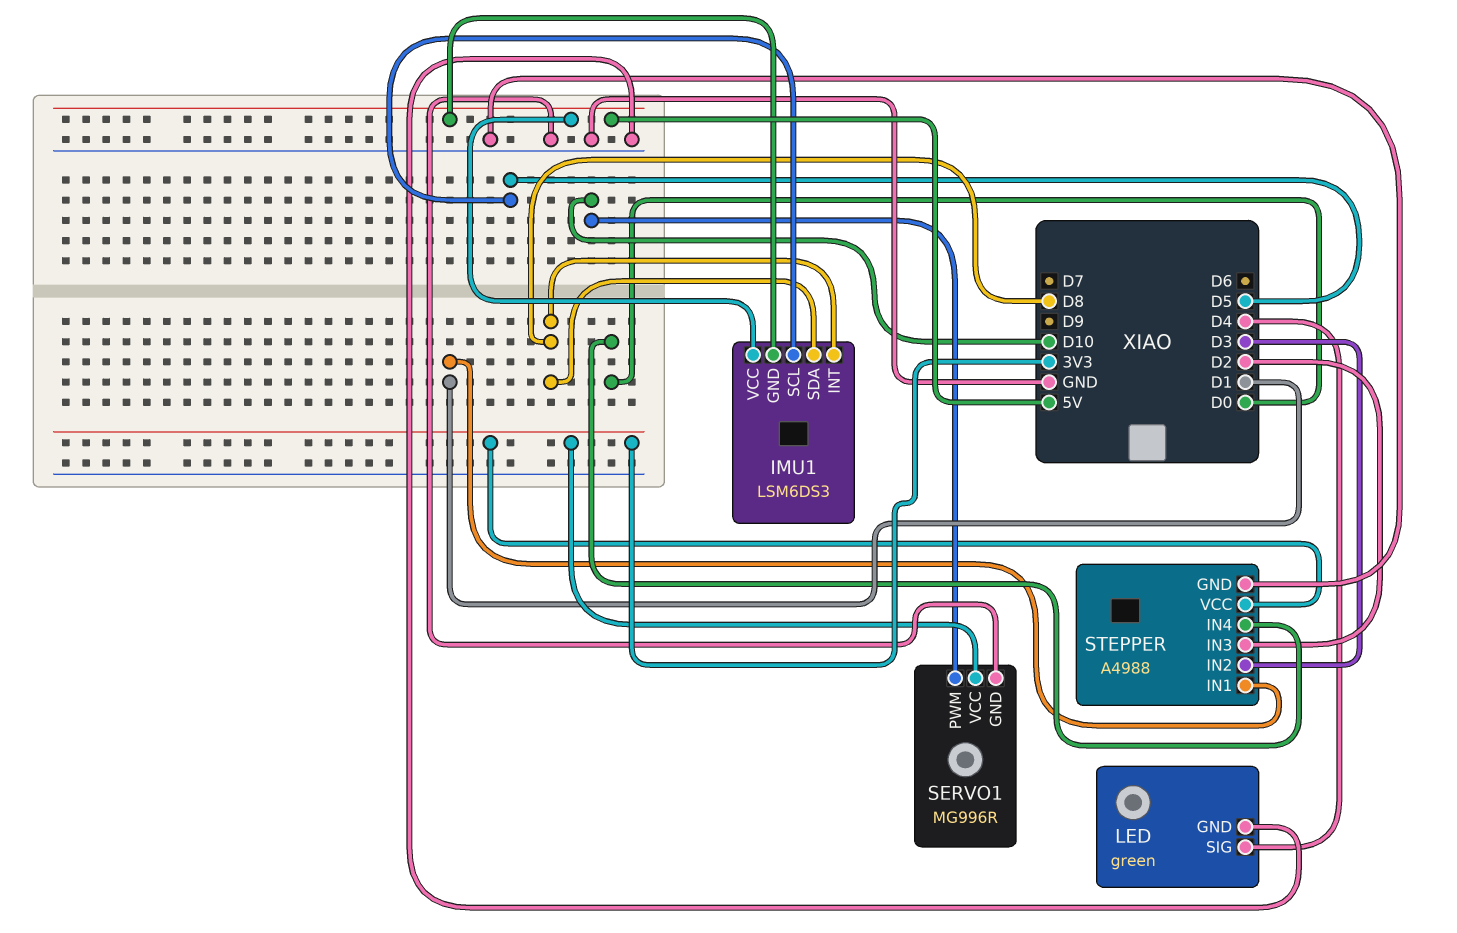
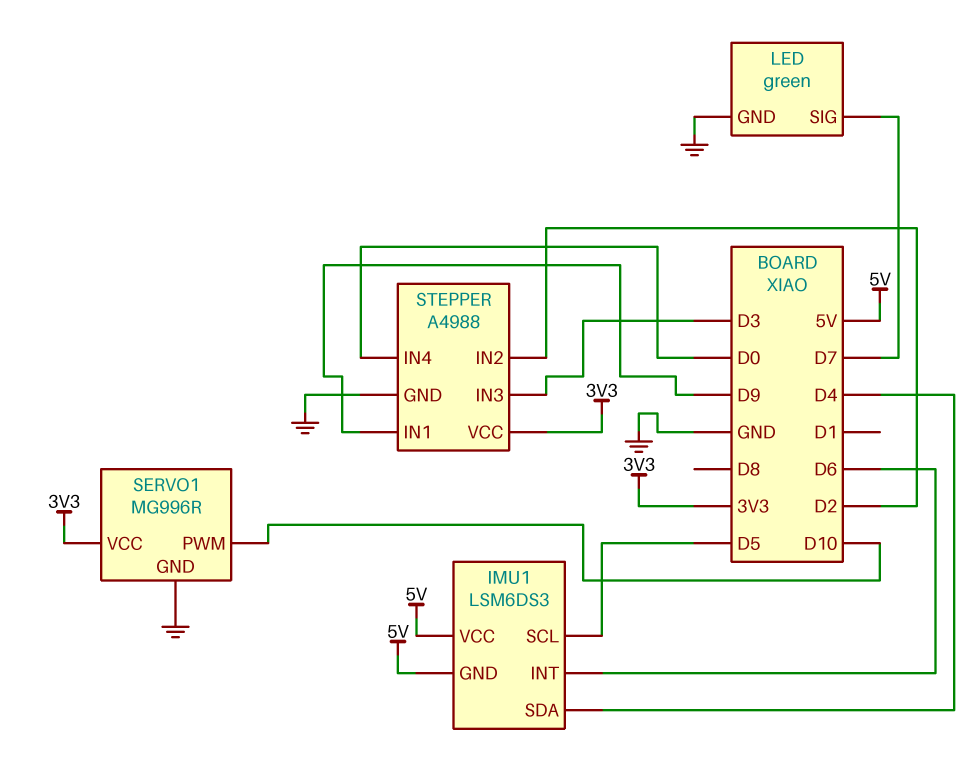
IMU1 pin INT: D8 -> D6
IMU1 pin SDA: D8 -> D4
LED pin SIG: D4 -> D7
STEPPER pin IN1: D1 -> D9
STEPPER pin IN2: D3 -> D2
STEPPER pin IN3: D2 -> D3

